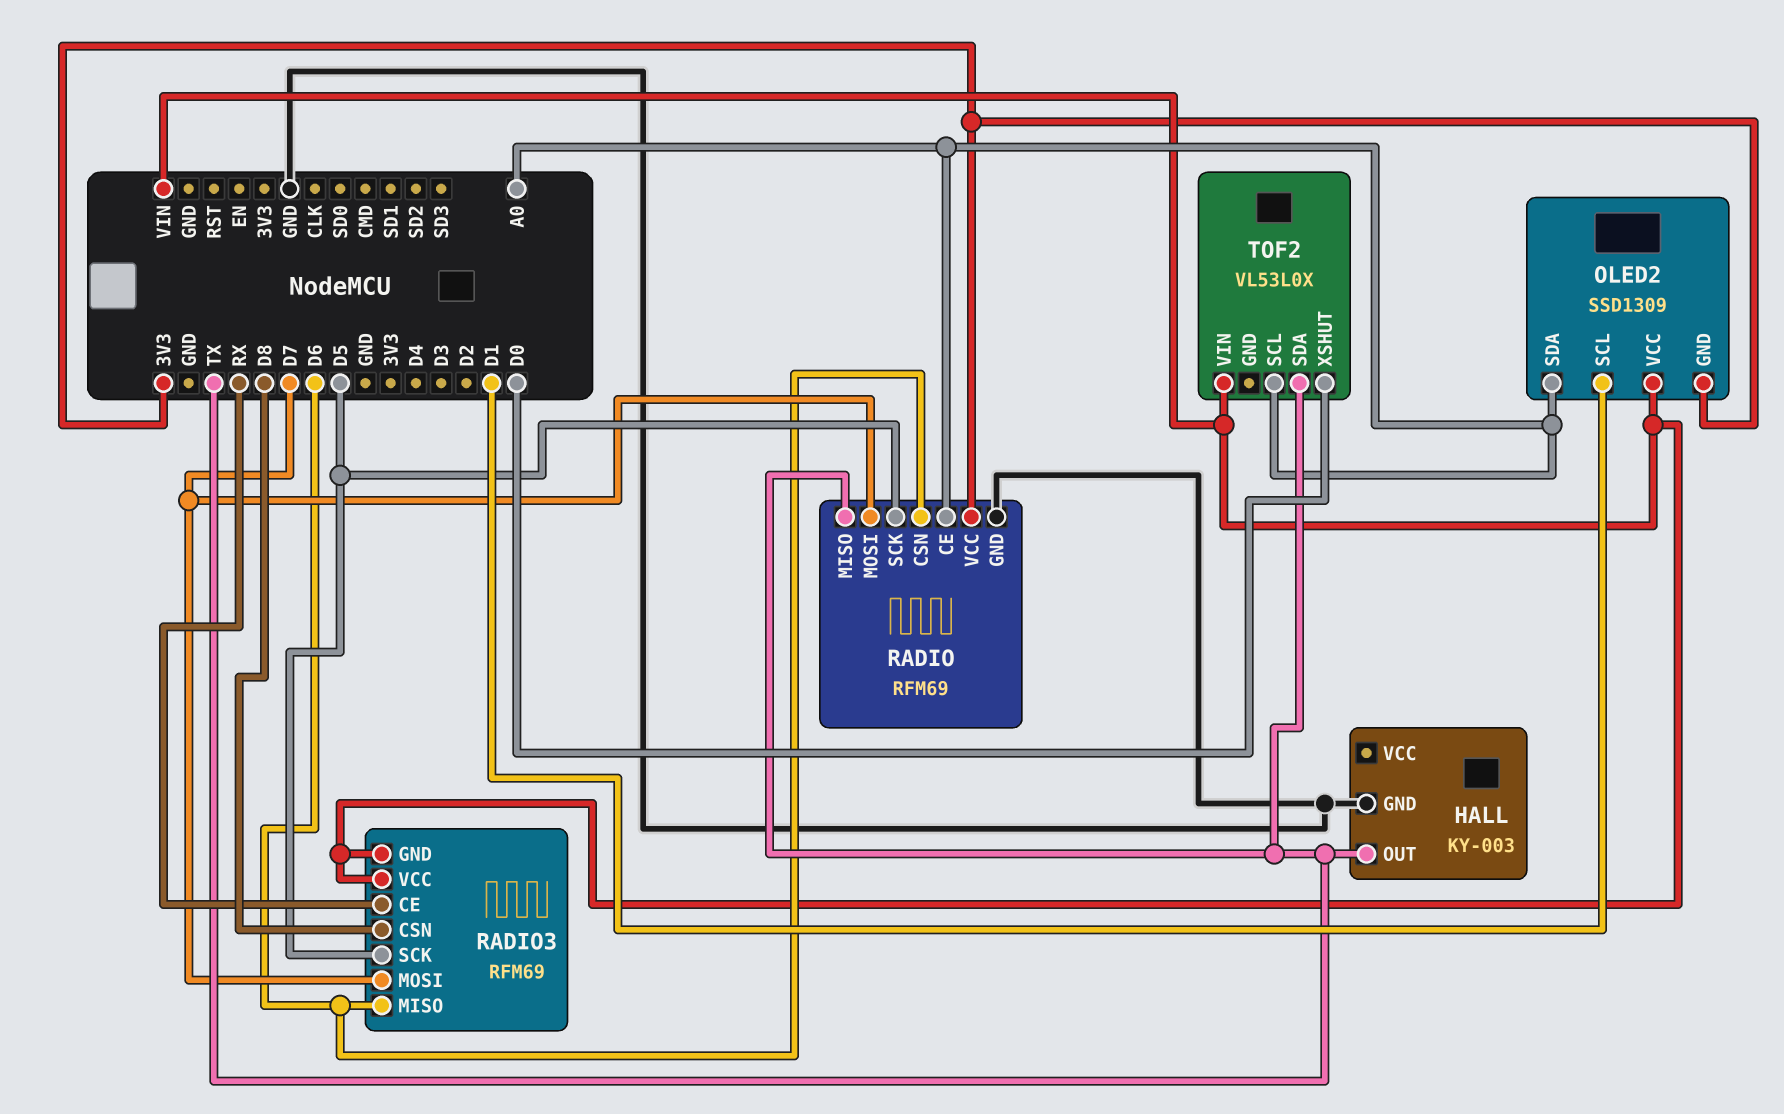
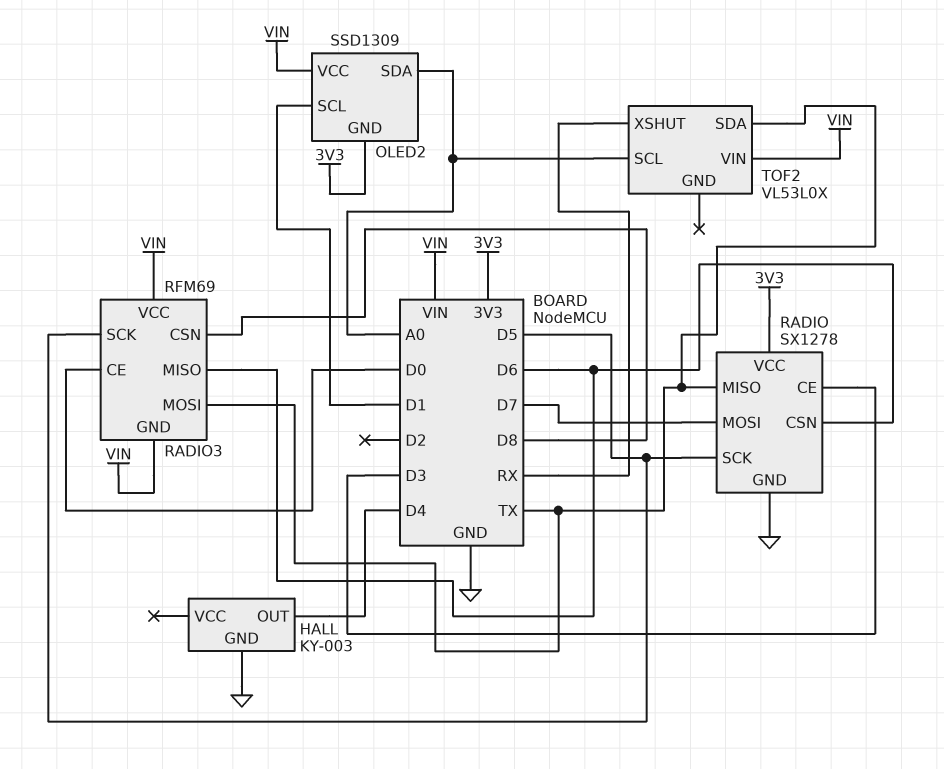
HALL pin OUT: TX -> D4
RADIO: RFM69 -> SX1278
RADIO pin CE: A0 -> D3
RADIO3 pin CE: RX -> D0
RADIO3 pin MOSI: D7 -> TX
TOF2 pin XSHUT: D0 -> RX

